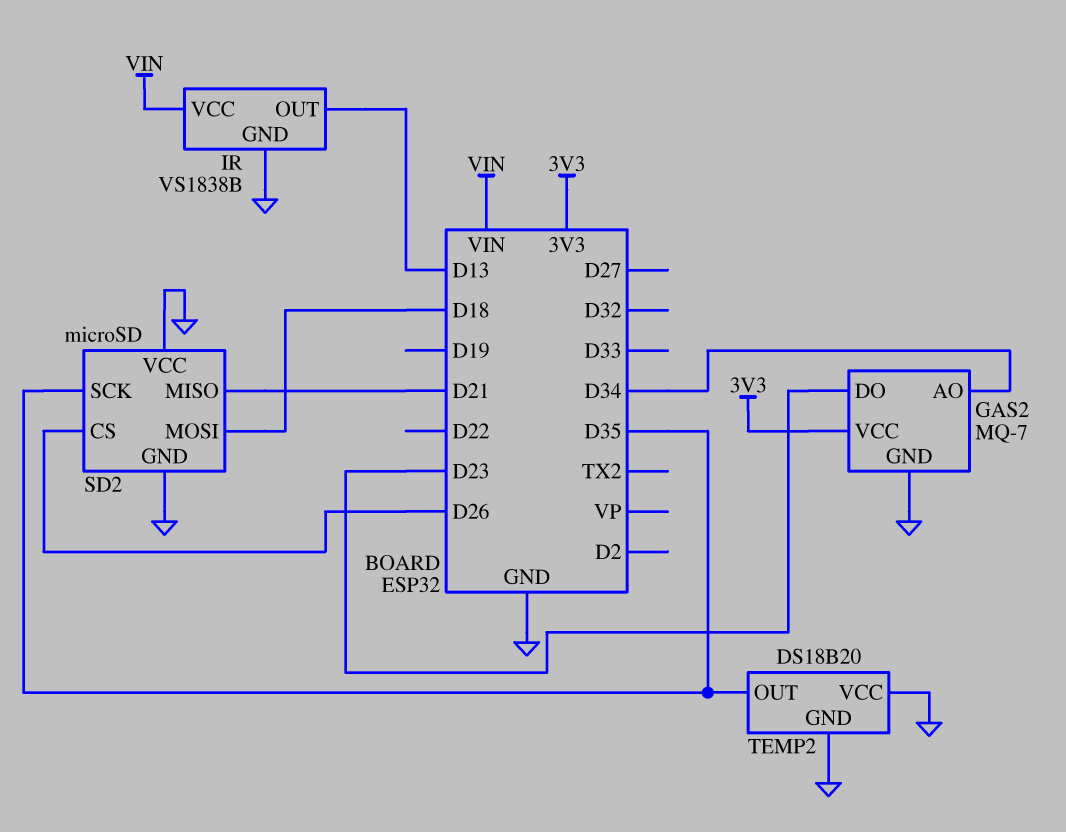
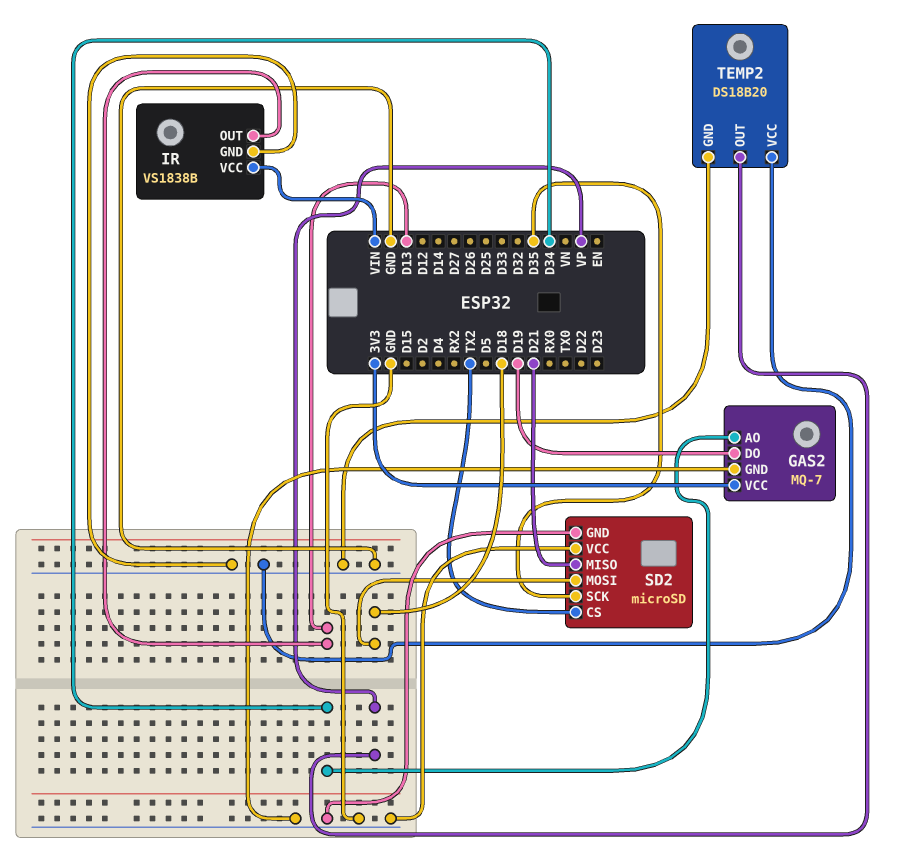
GAS2 pin DO: D23 -> D19
SD2 pin CS: D26 -> TX2
TEMP2 pin OUT: D35 -> VP

